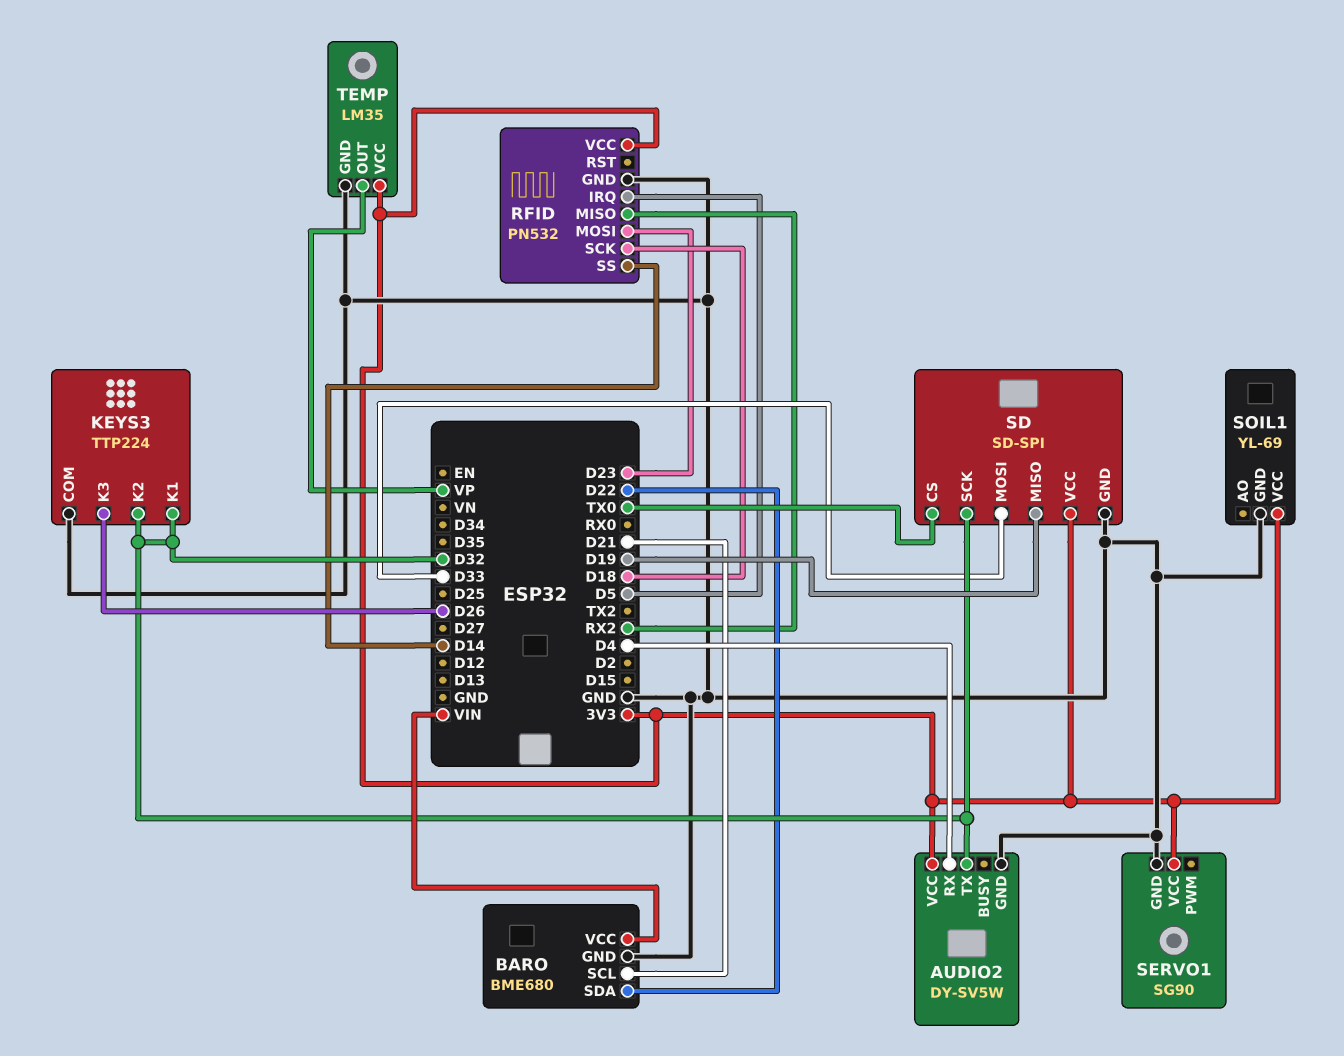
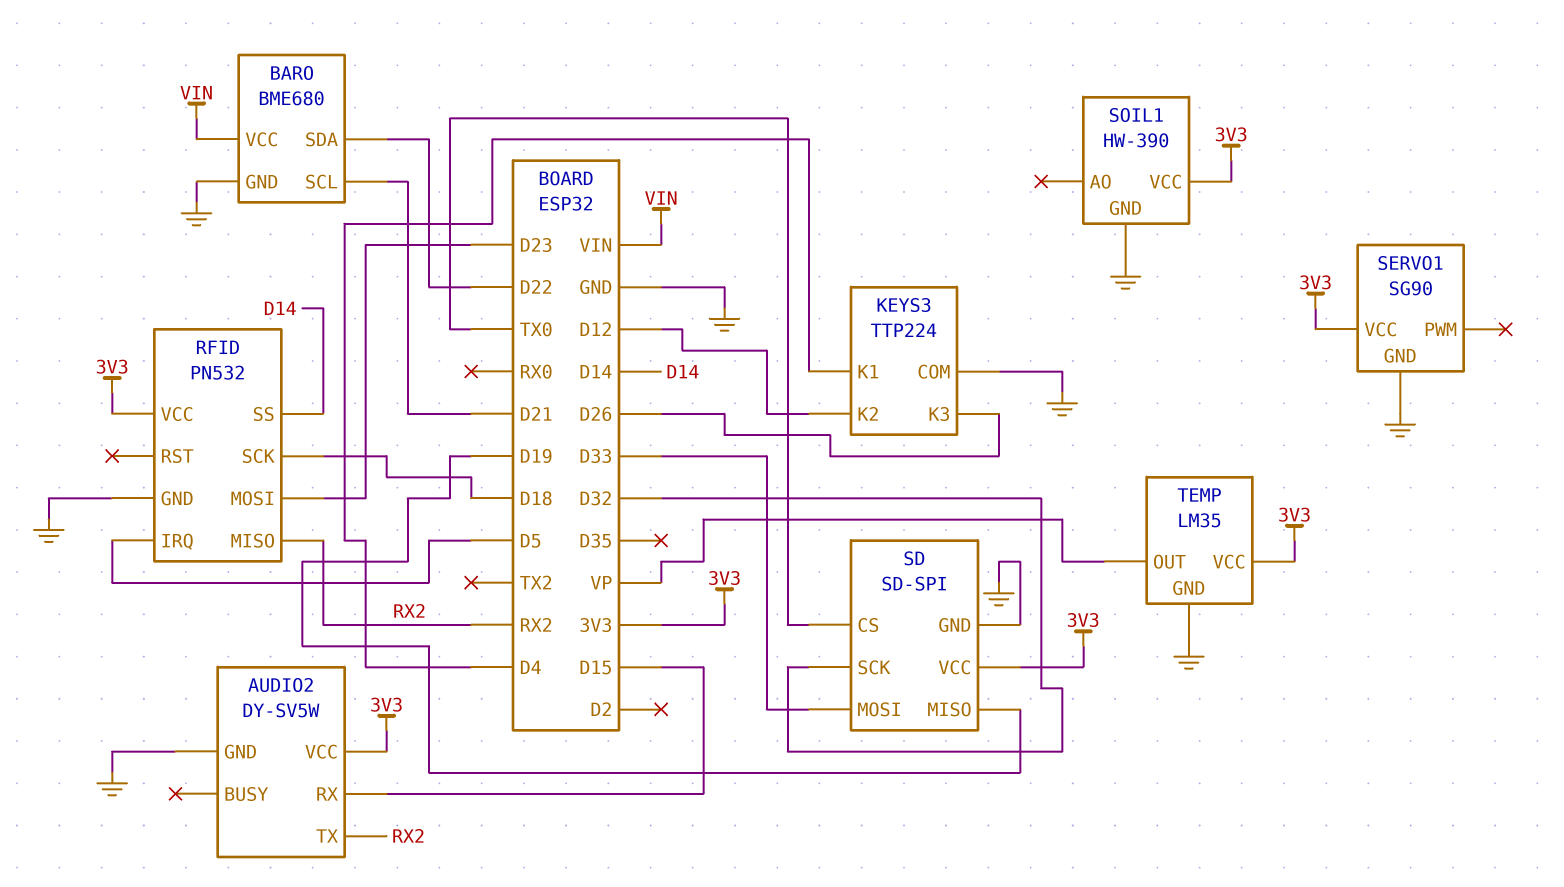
AUDIO2 pin RX: D4 -> D15
AUDIO2 pin TX: D32 -> RX2
KEYS3 pin K1: D32 -> D4
KEYS3 pin K2: D32 -> D12
SOIL1: YL-69 -> HW-390

